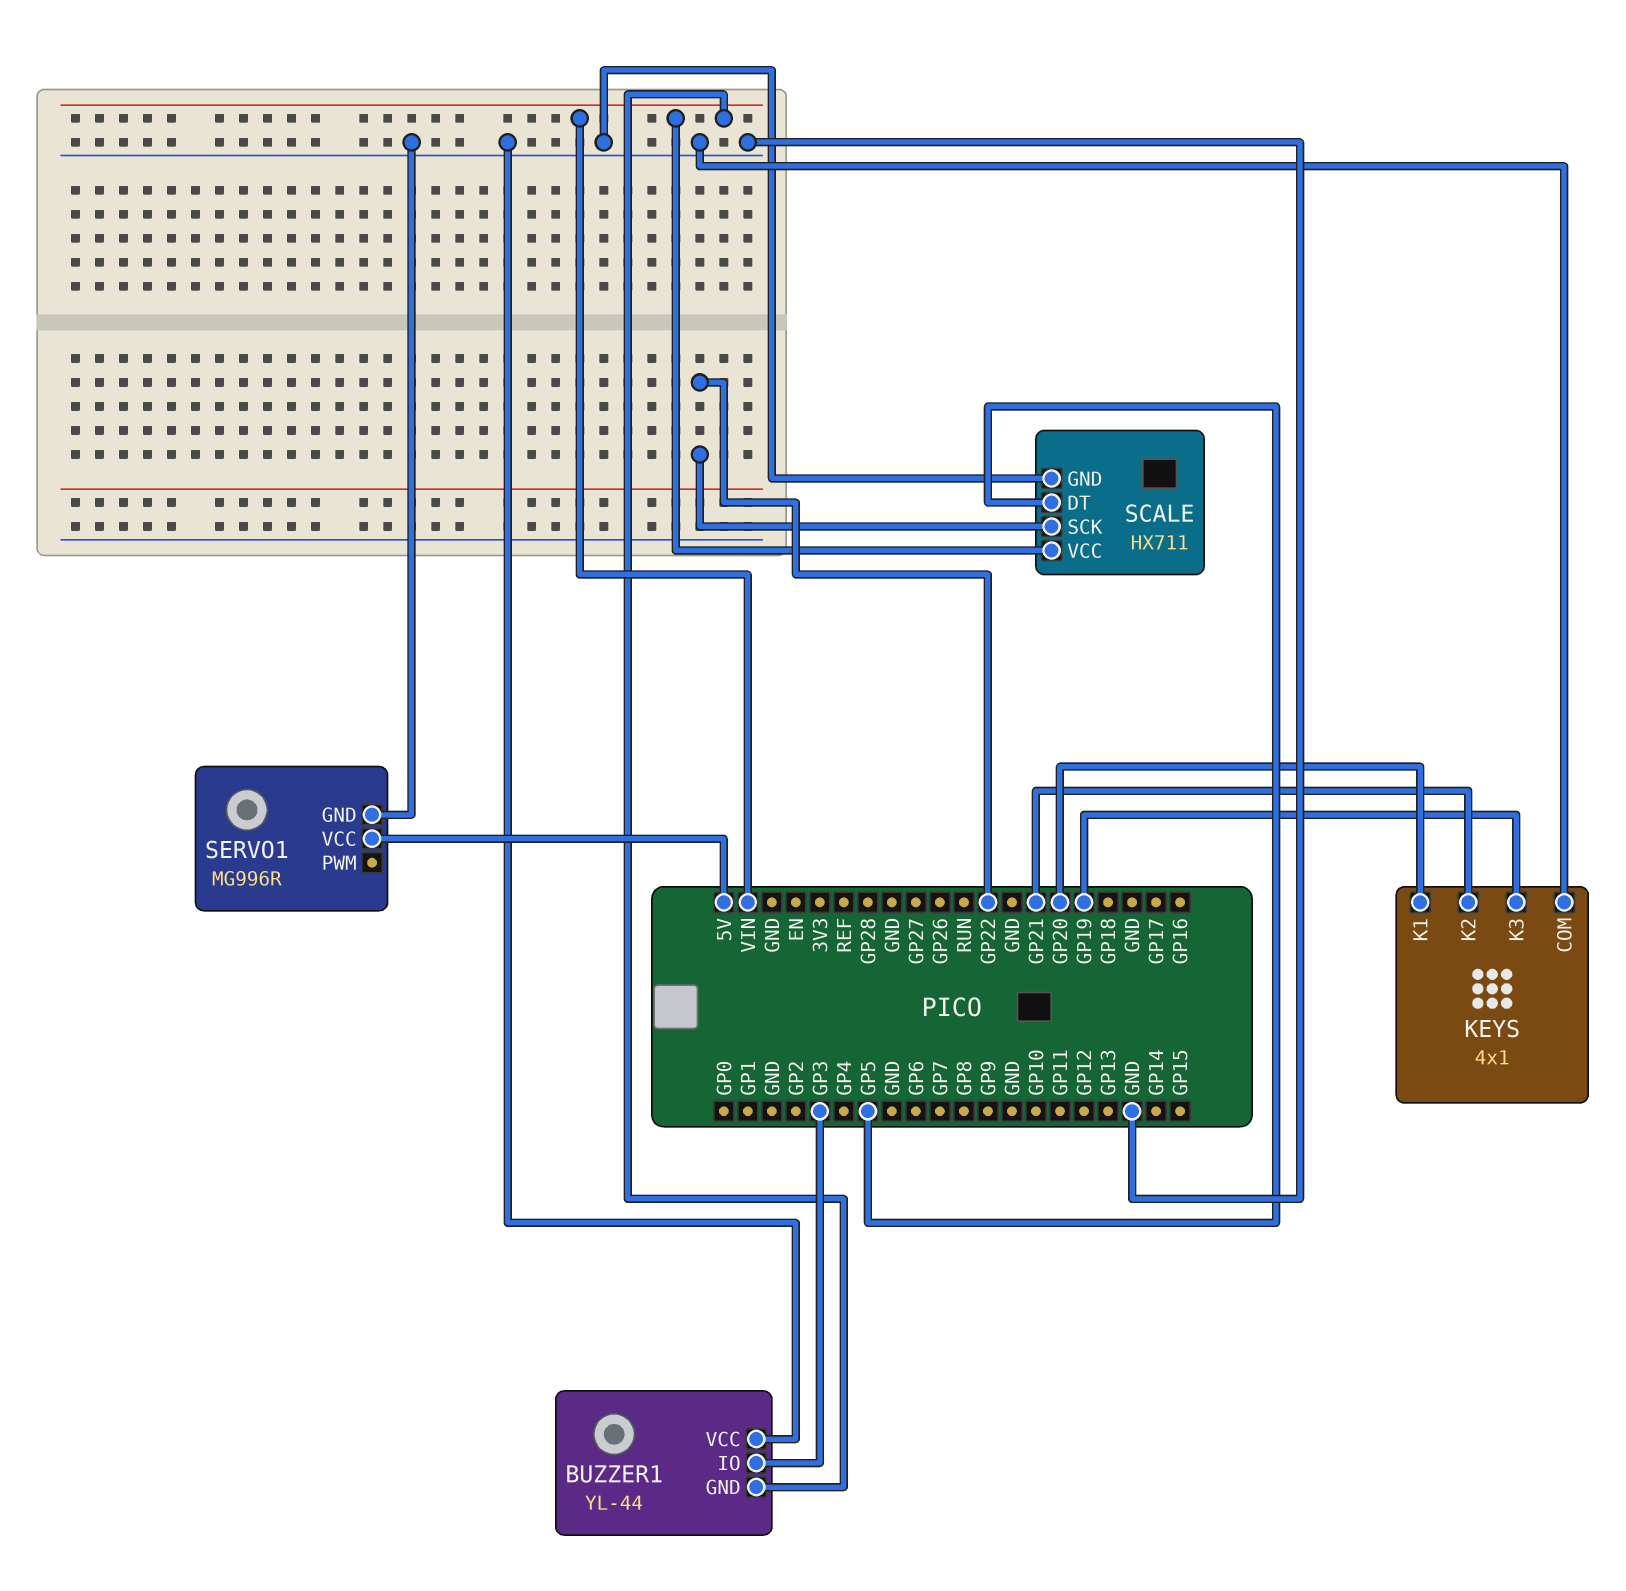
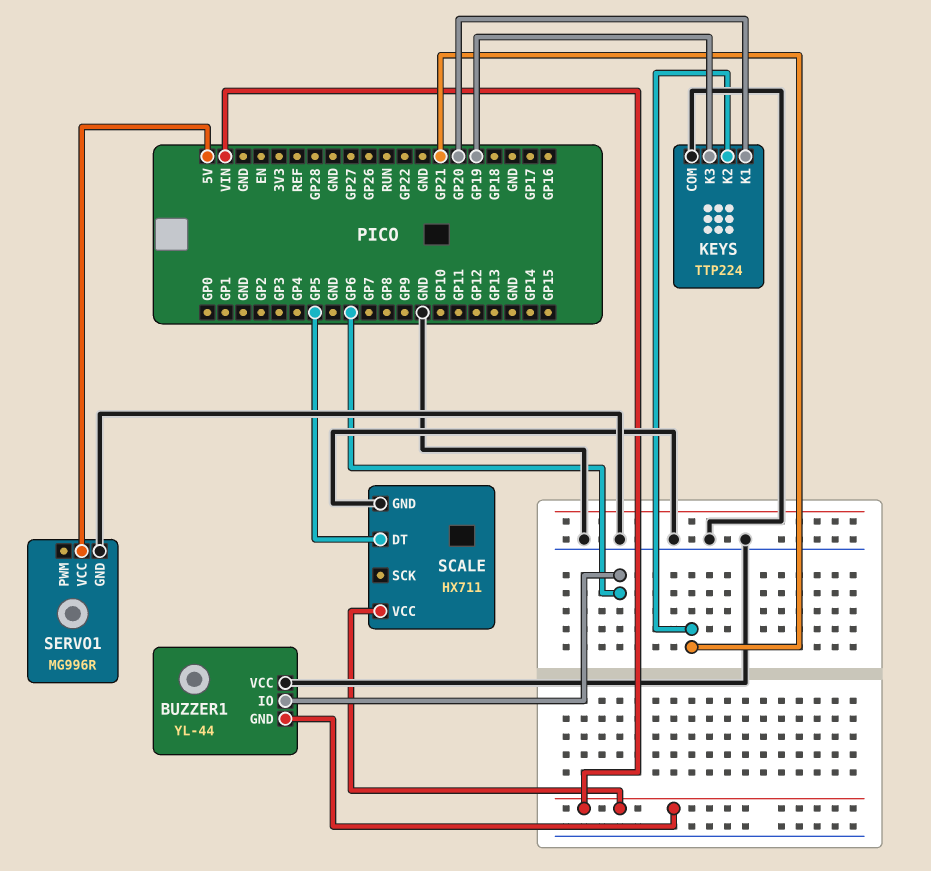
BUZZER1 pin IO: GP3 -> GP6
KEYS: 4x1 -> TTP224
SCALE pin SCK: GP22 -> none

